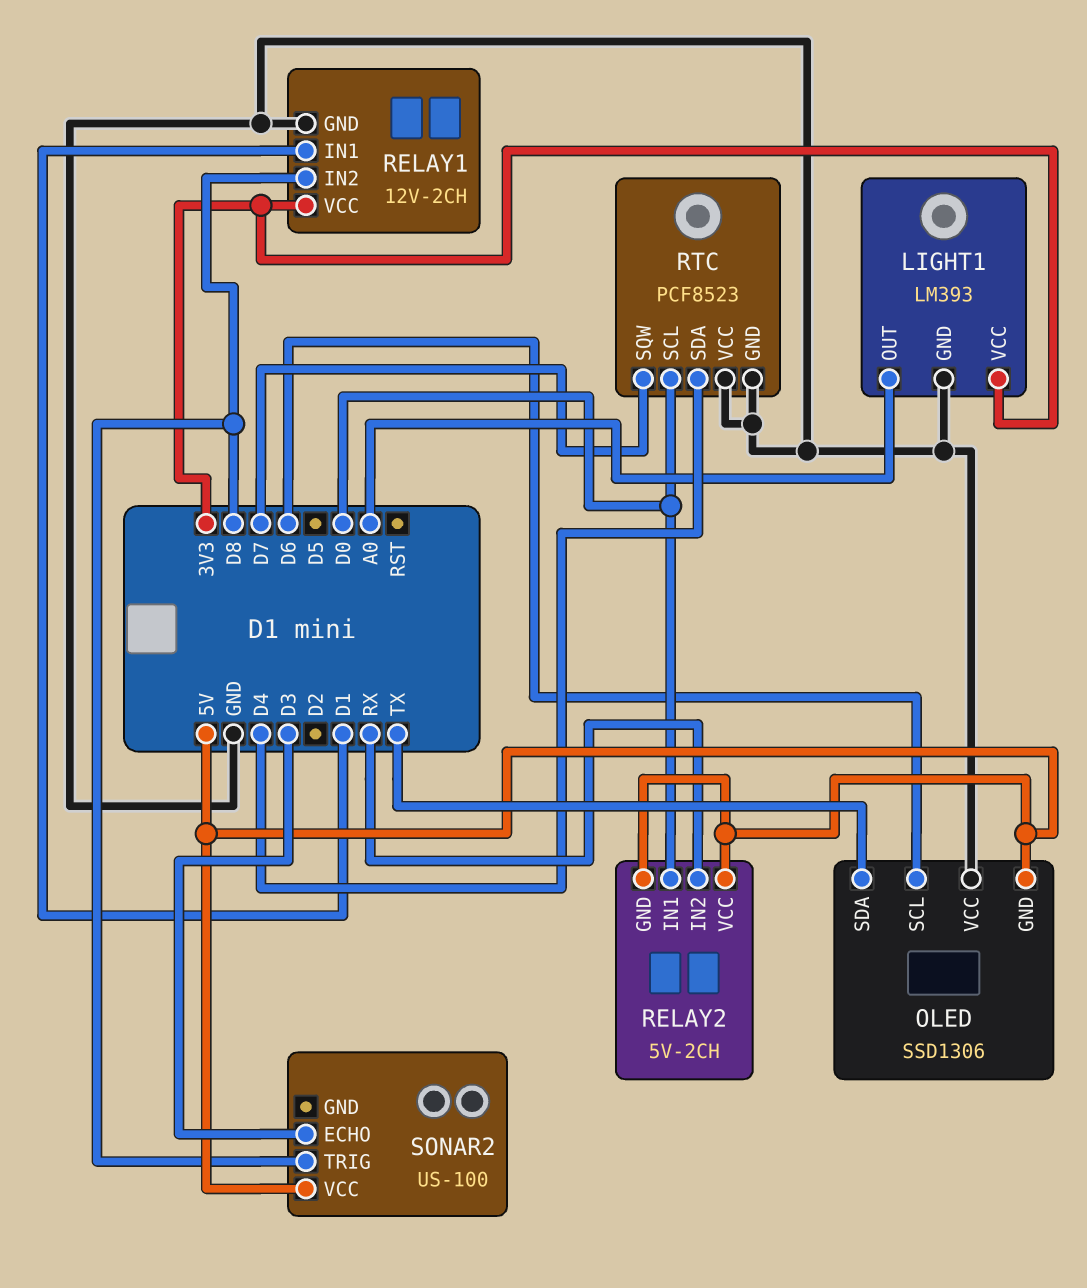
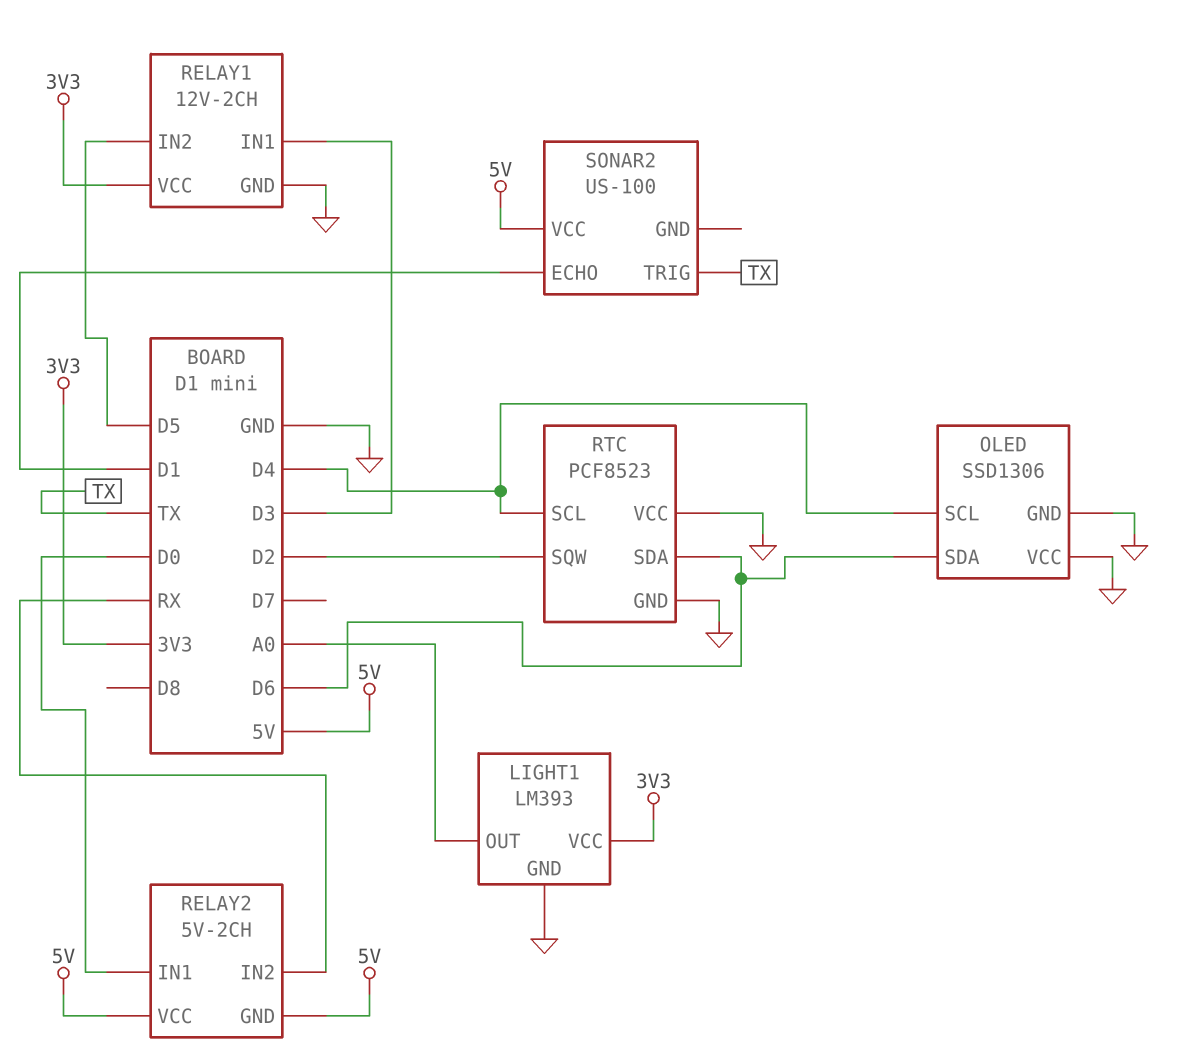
OLED pin GND: 5V -> GND
OLED pin SCL: D6 -> D4
OLED pin SDA: TX -> D6
RELAY1 pin IN1: D1 -> D3
RELAY1 pin IN2: D8 -> D5
RTC pin SCL: D0 -> D4
RTC pin SDA: D4 -> D6
RTC pin SQW: D7 -> D2
SONAR2 pin ECHO: D3 -> D1
SONAR2 pin TRIG: D8 -> TX

